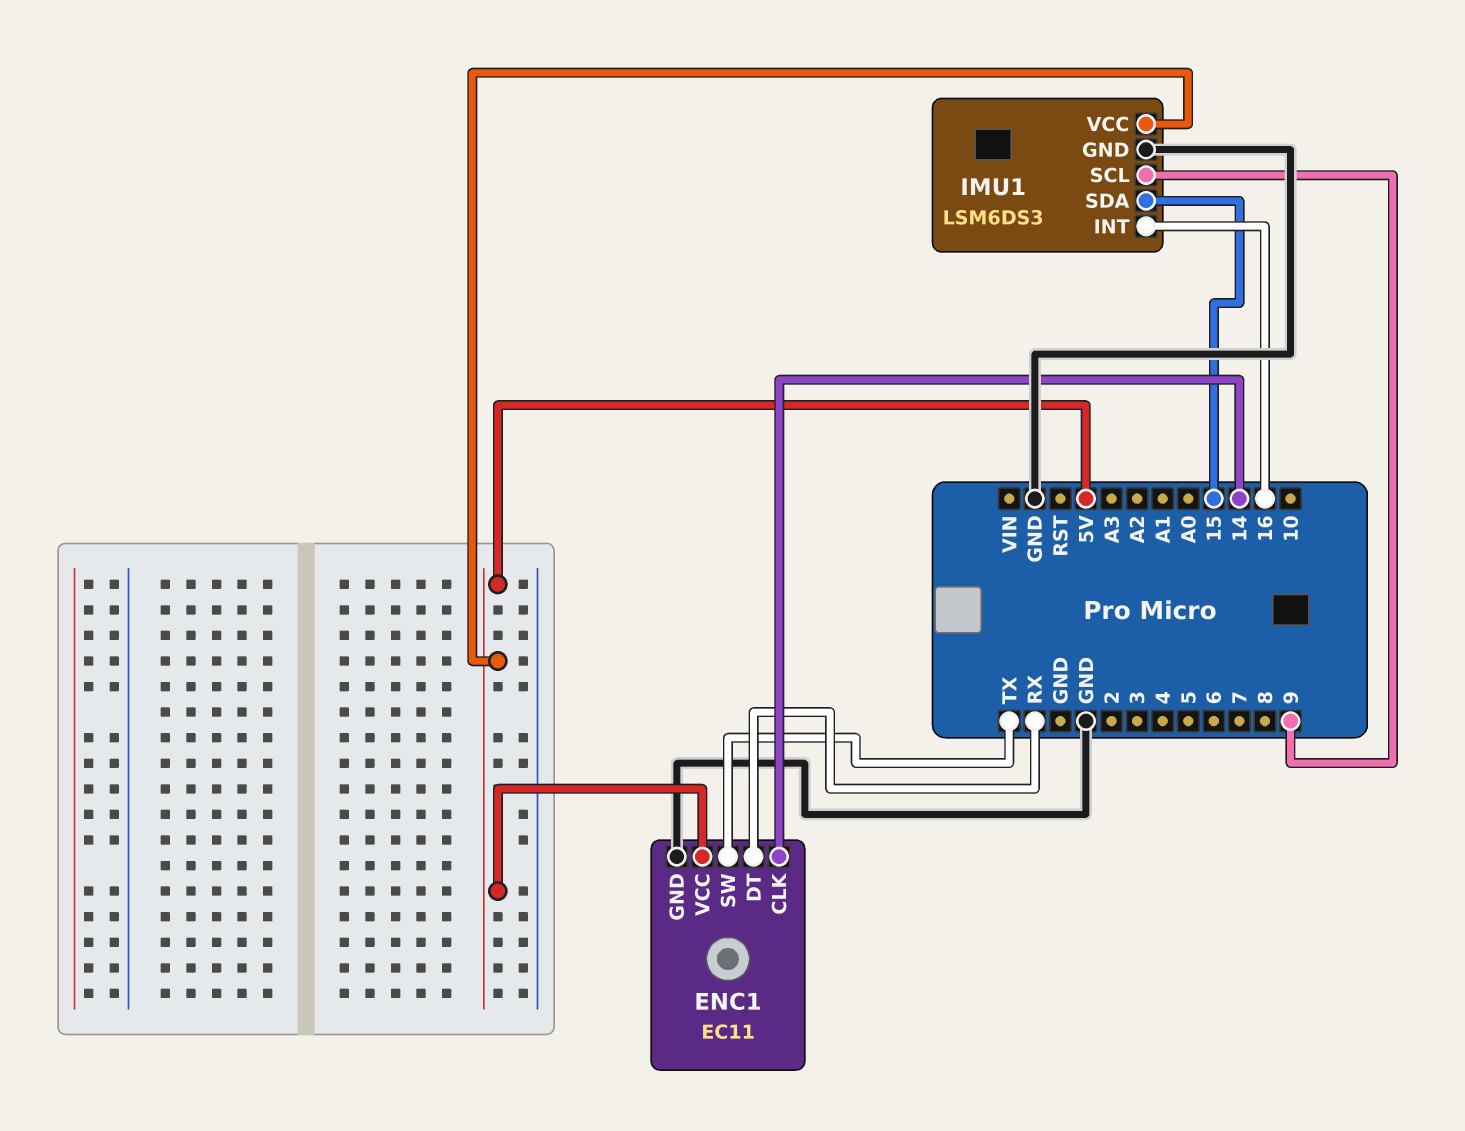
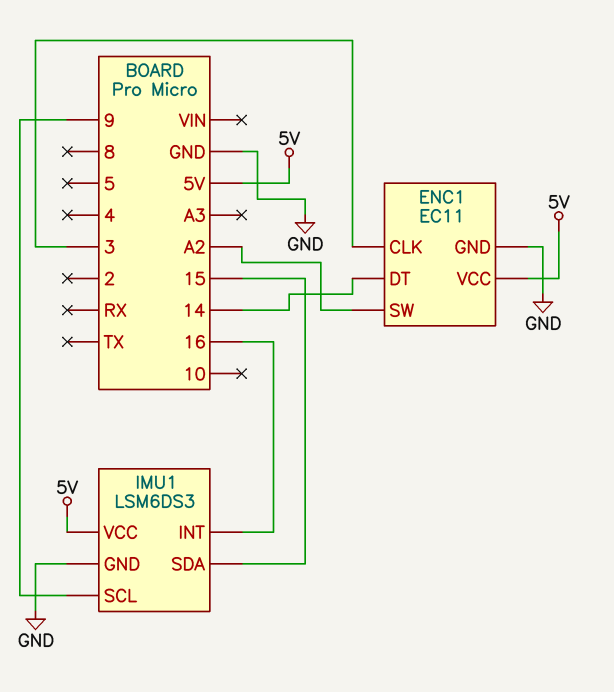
ENC1 pin CLK: 14 -> 3
ENC1 pin DT: RX -> 14
ENC1 pin SW: TX -> A2

